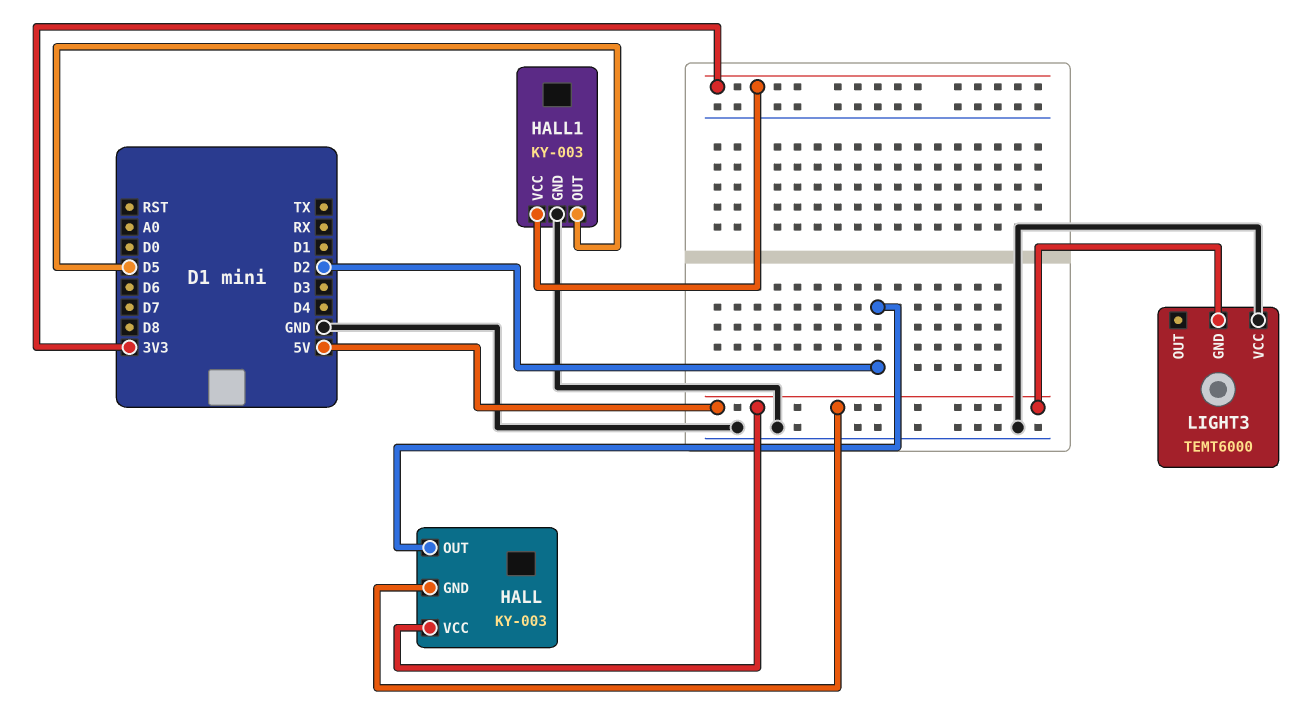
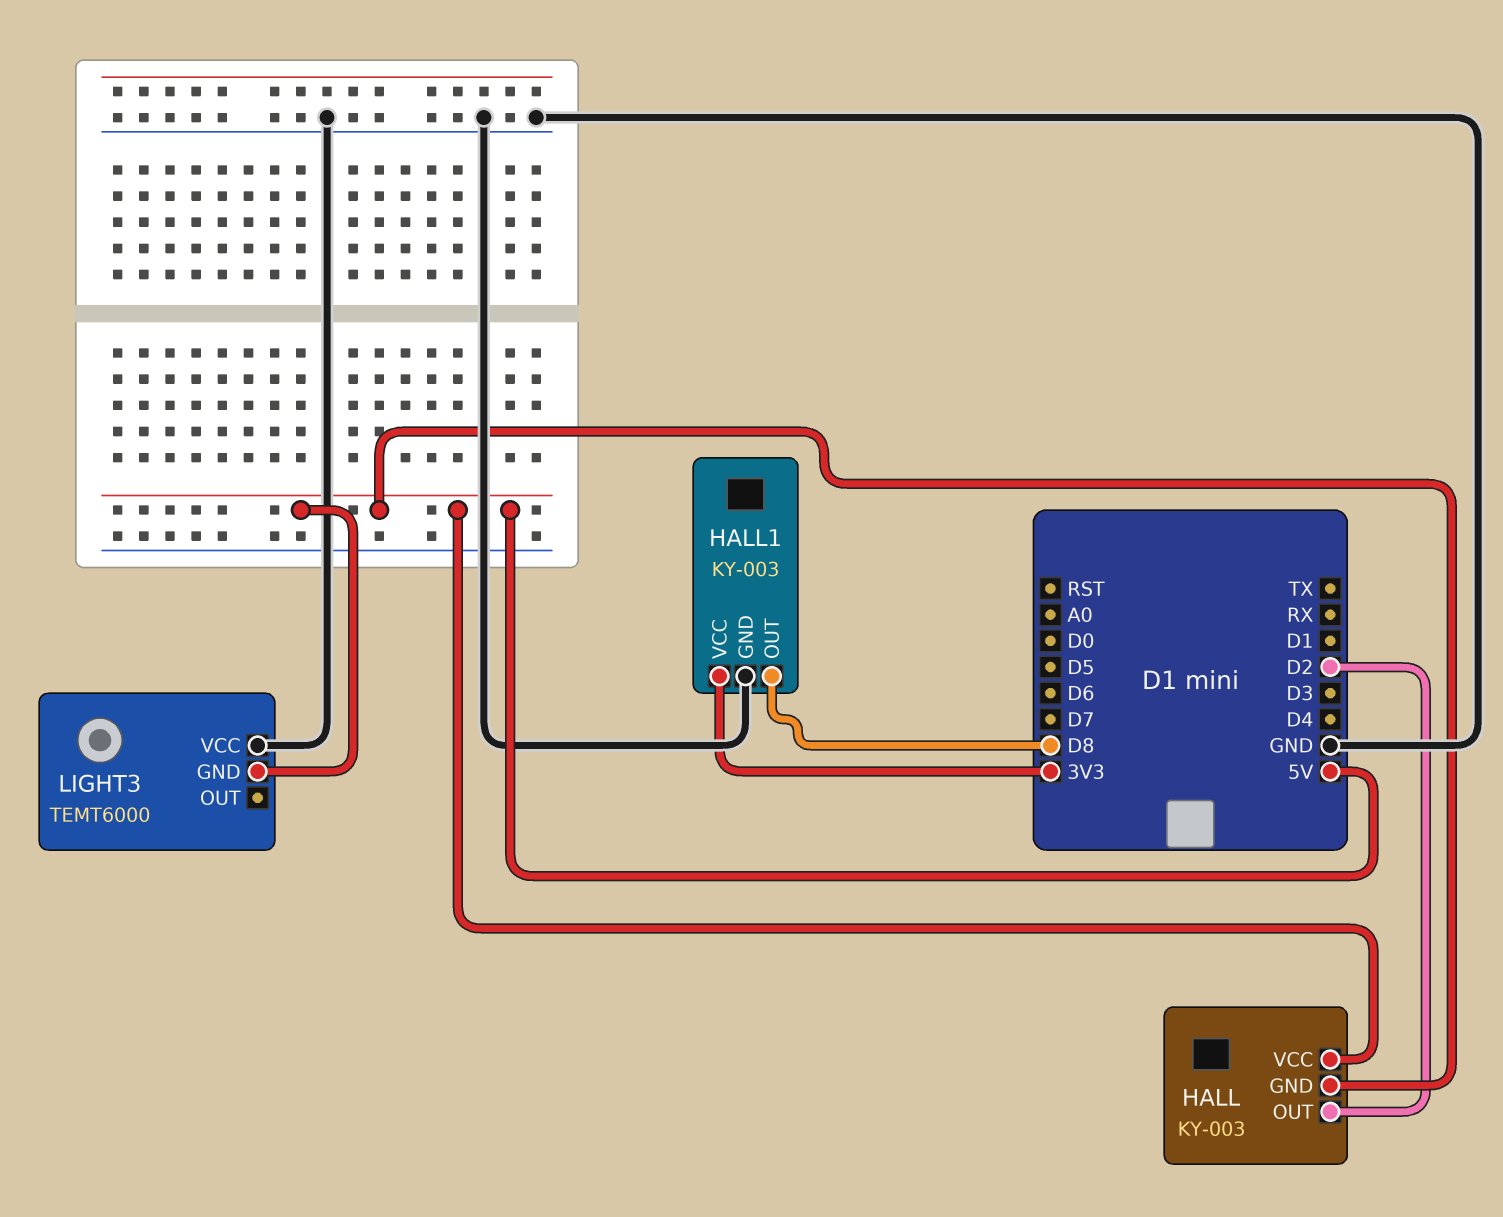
HALL1 pin OUT: D5 -> D8

